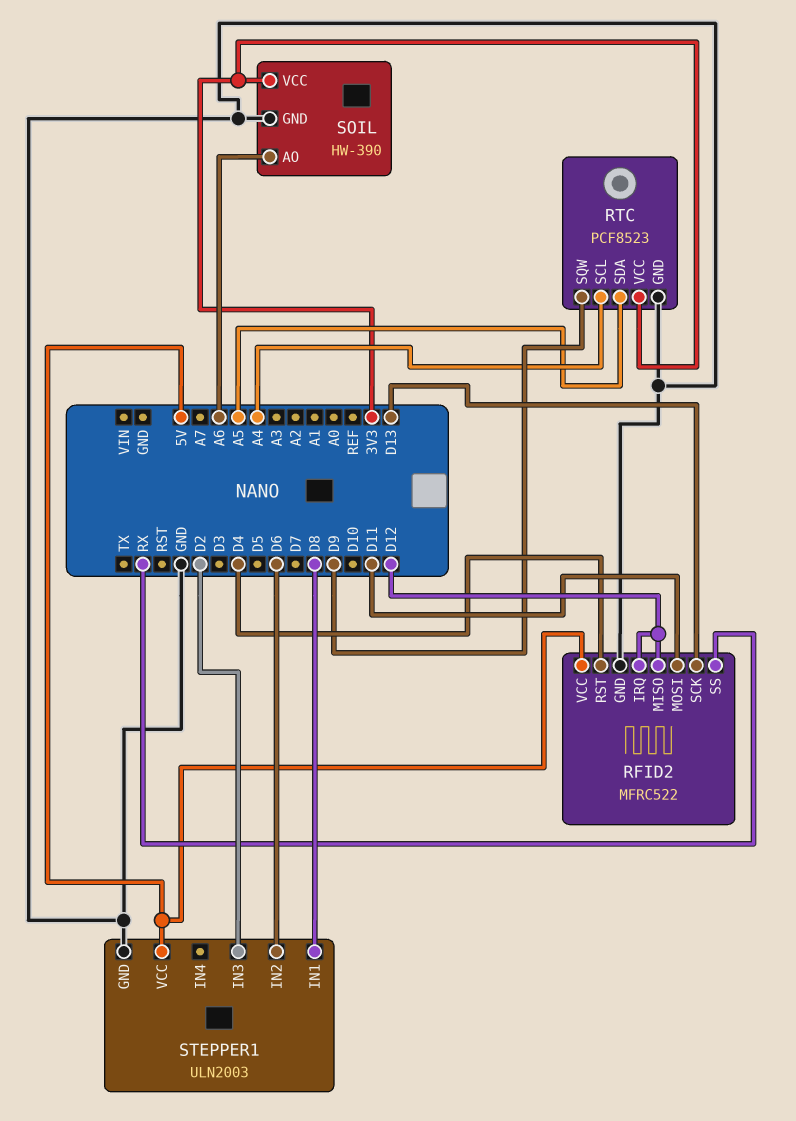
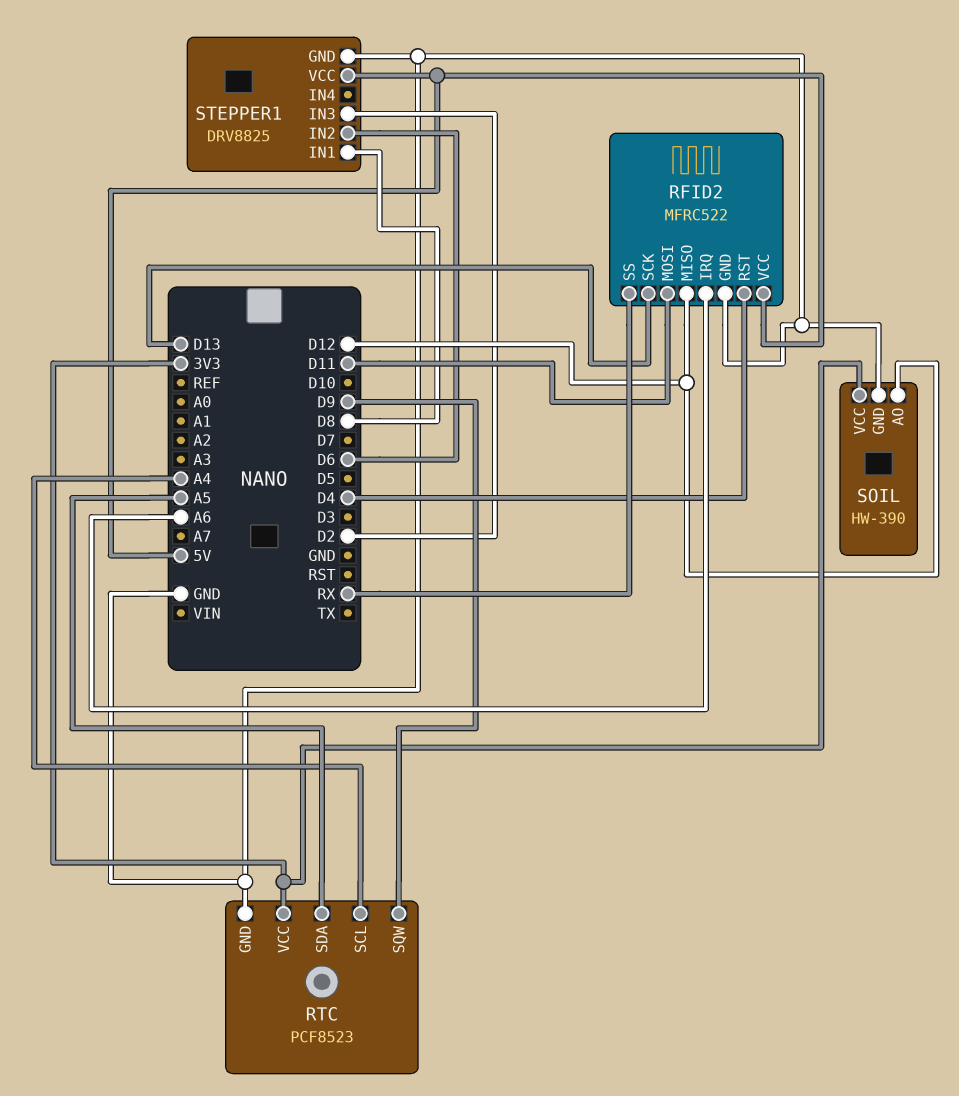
RFID2 pin IRQ: D12 -> A6
SOIL pin AO: A6 -> D12
STEPPER1: ULN2003 -> DRV8825

